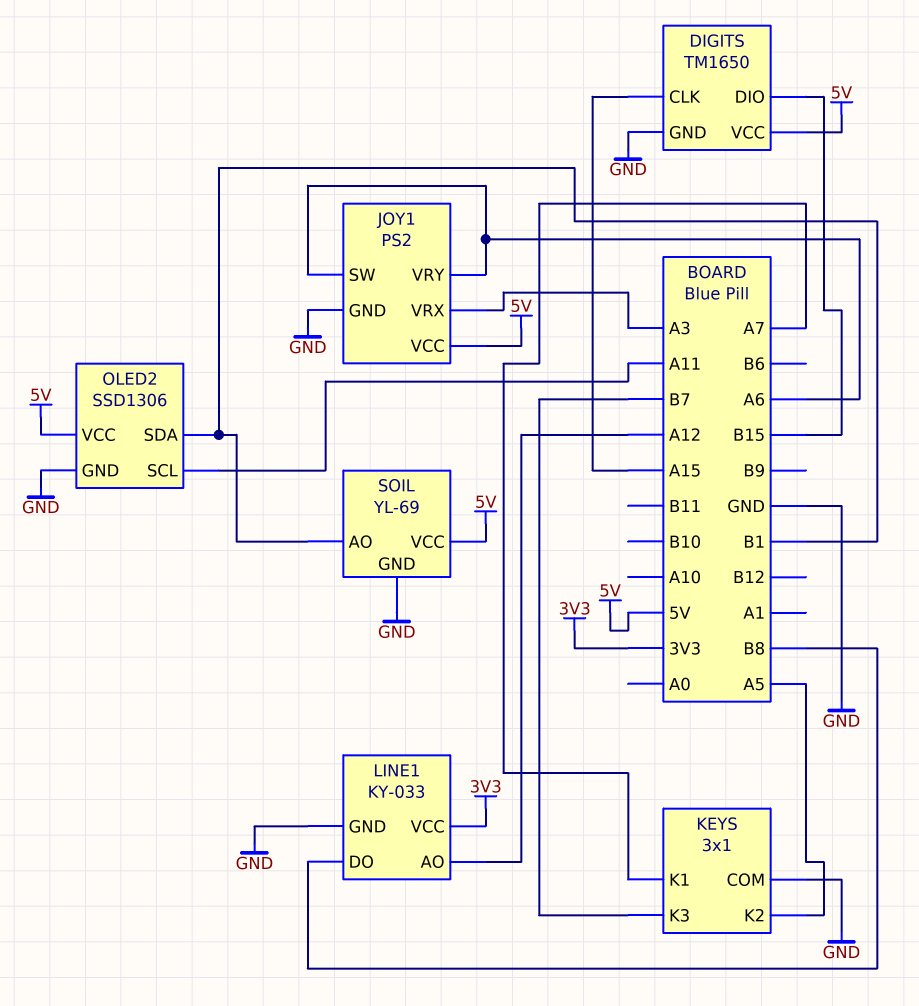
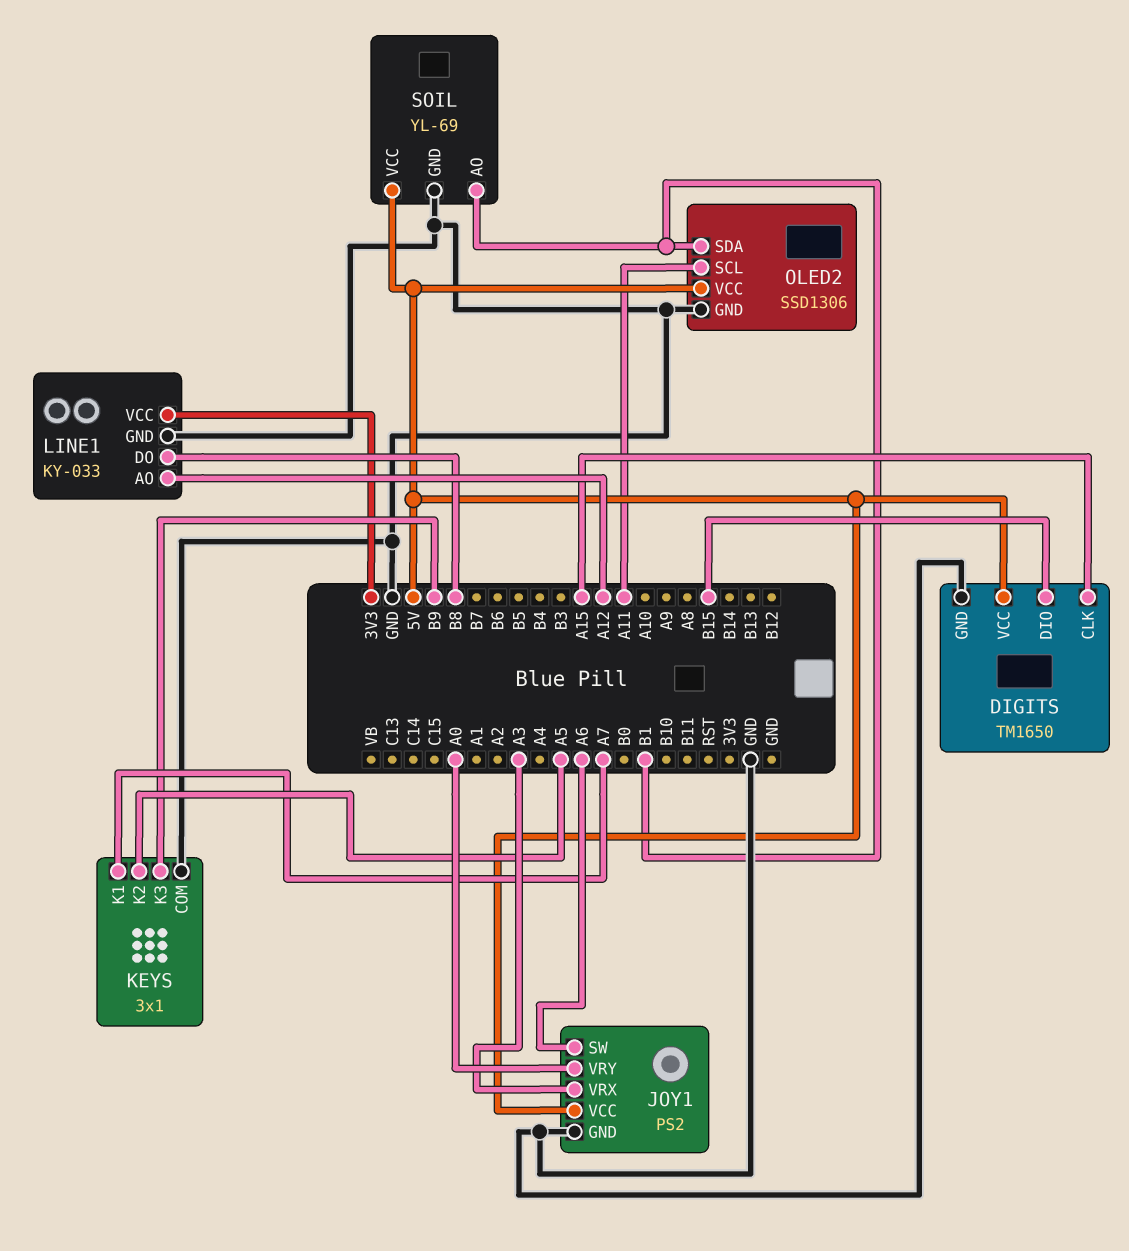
JOY1 pin VRY: A6 -> A0
KEYS pin K3: B7 -> B9

